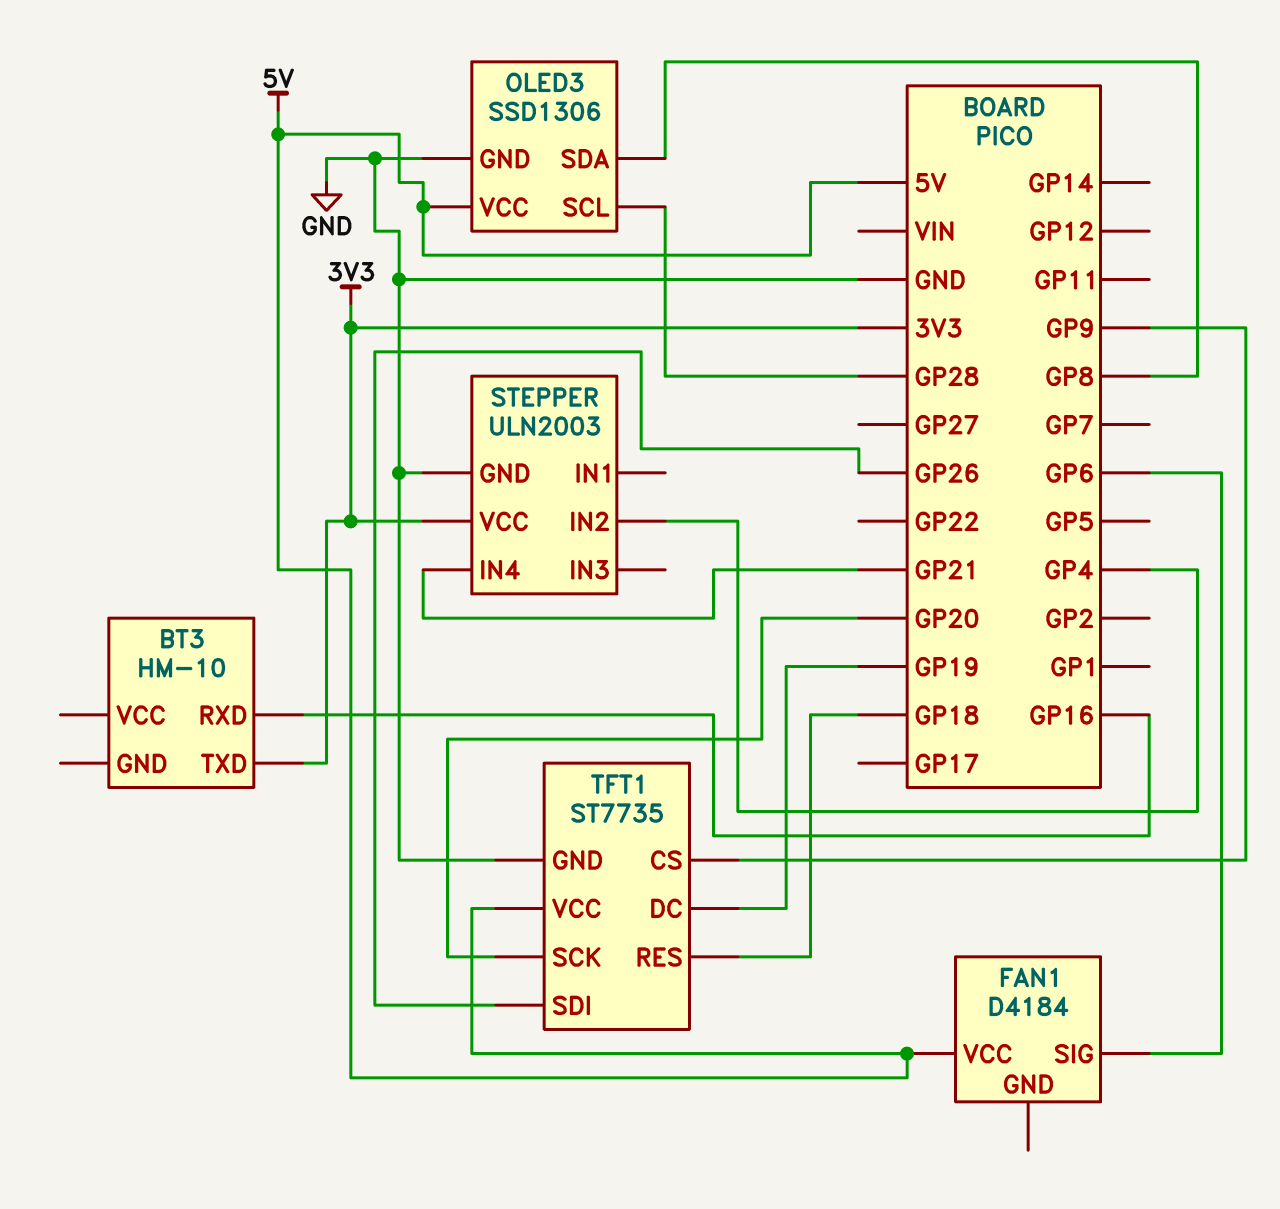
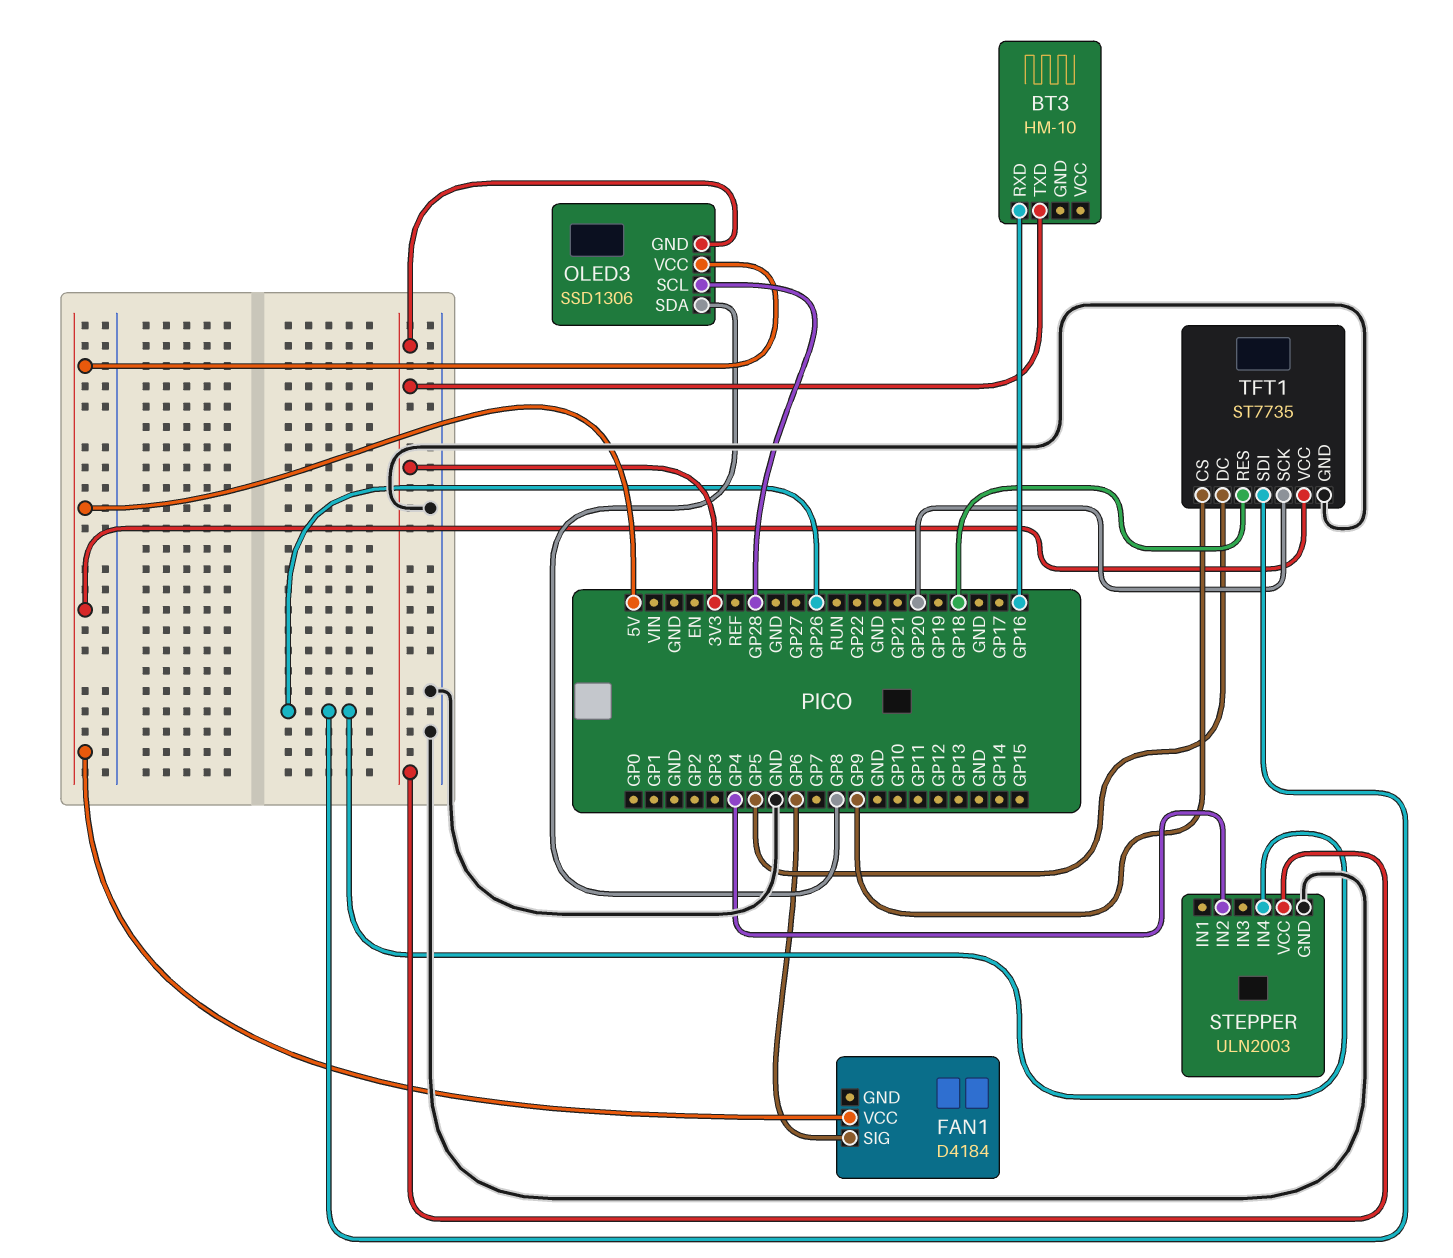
OLED3 pin GND: GND -> 3V3
STEPPER pin IN4: GP21 -> GP26
TFT1 pin DC: GP19 -> GP5

